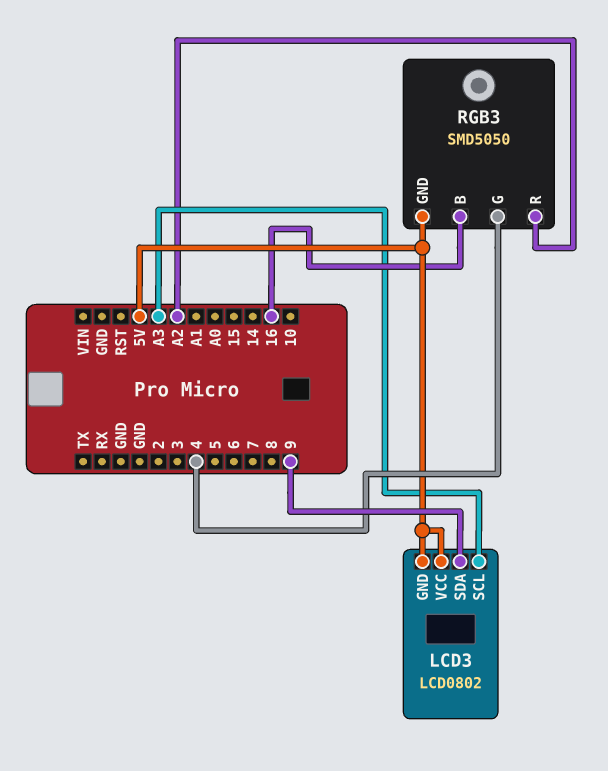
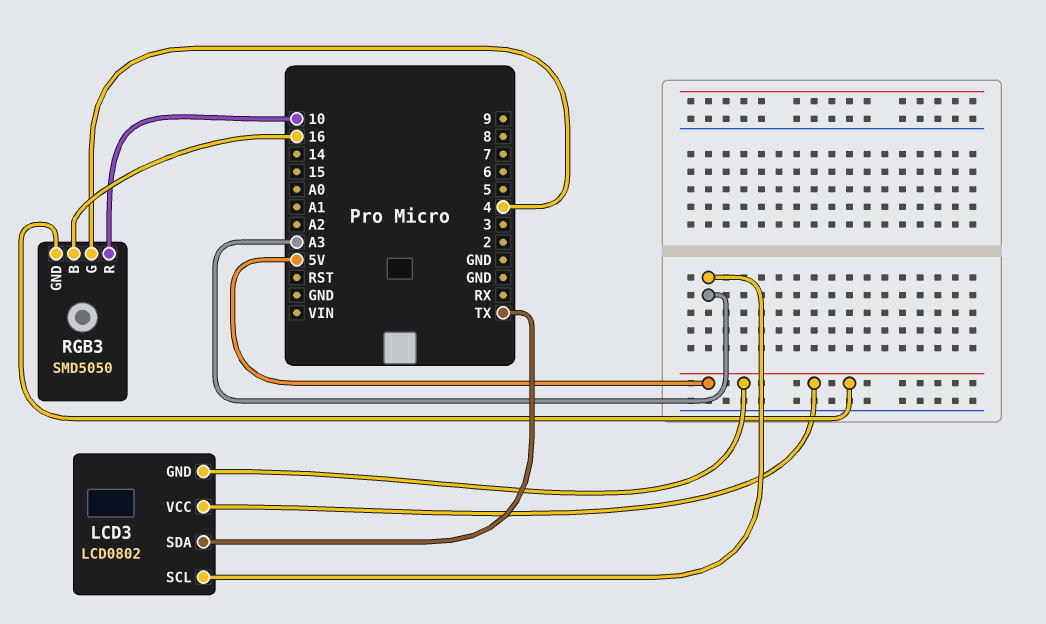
LCD3 pin SDA: 9 -> TX
RGB3 pin R: A2 -> 10

